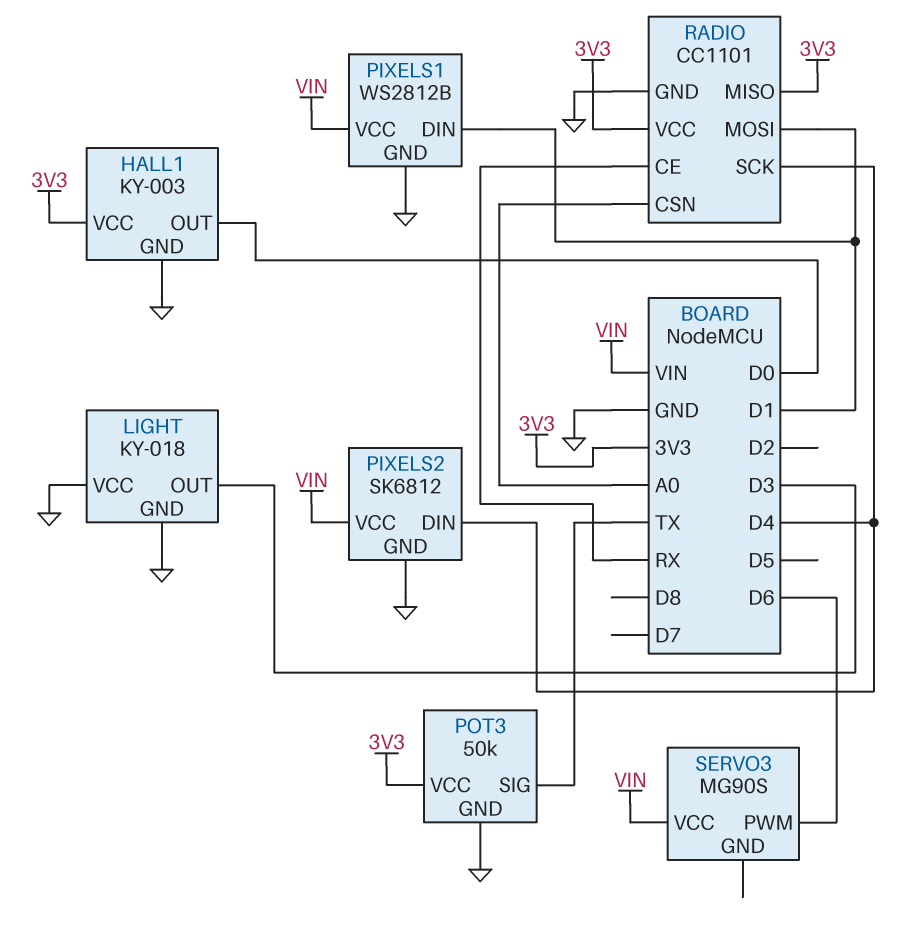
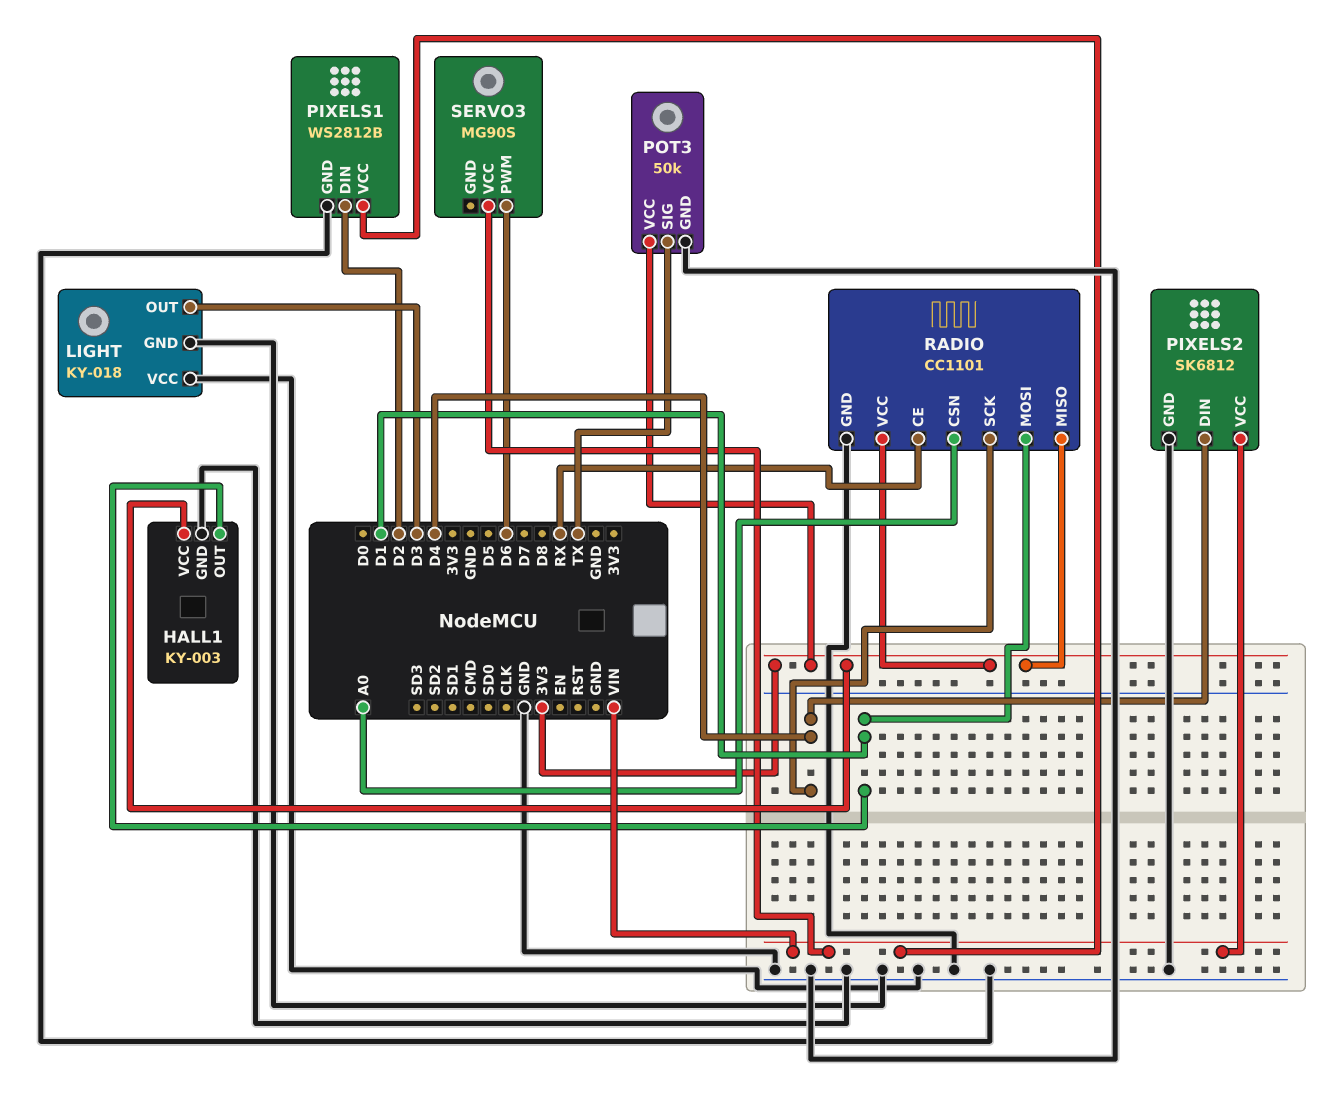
HALL1 pin OUT: D0 -> D1
PIXELS1 pin DIN: D1 -> D2

